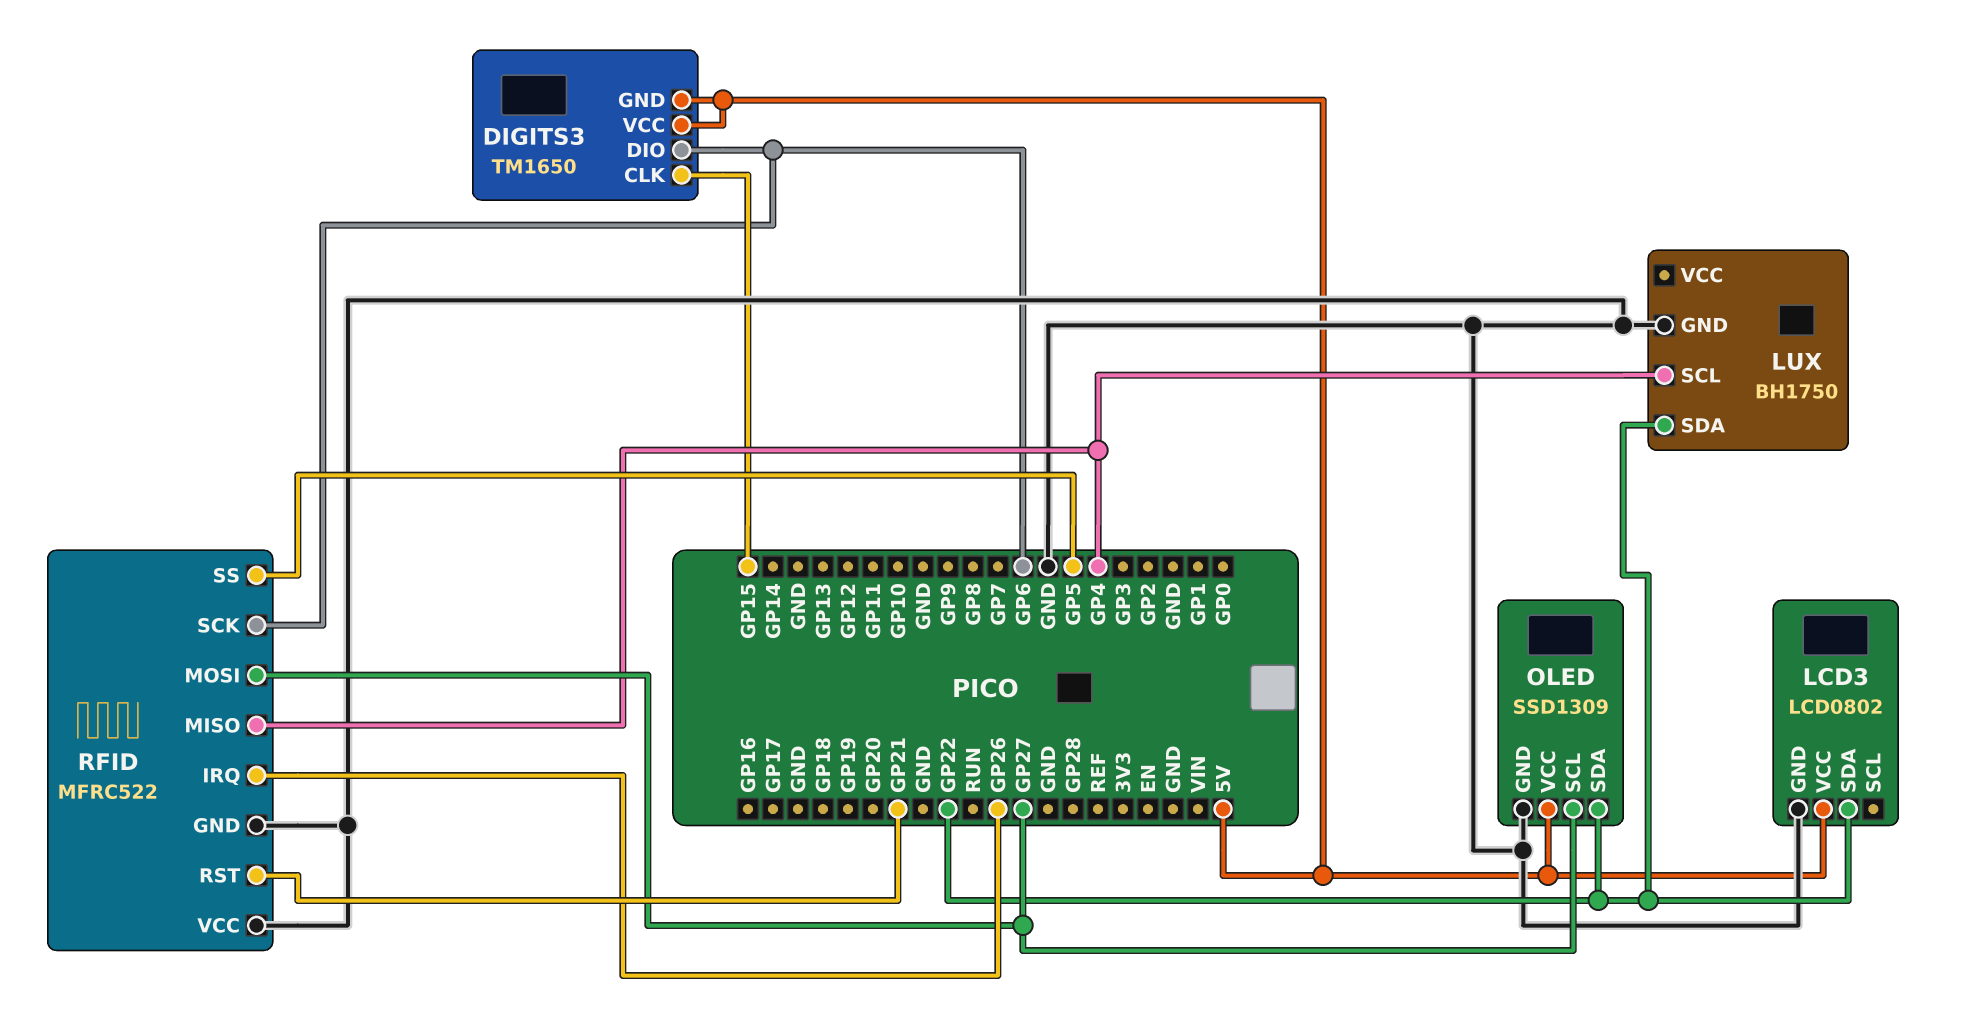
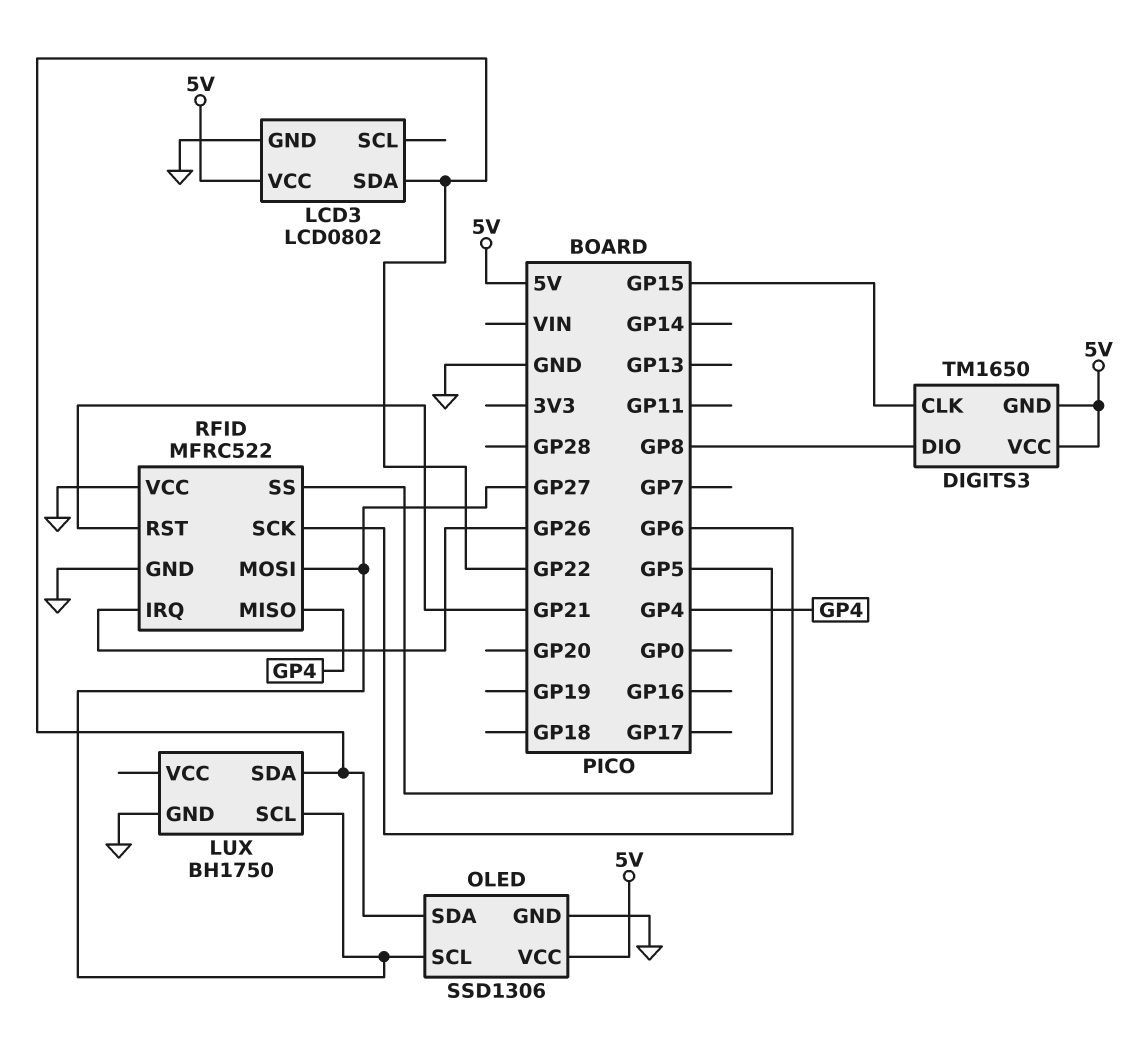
DIGITS3 pin DIO: GP6 -> GP8
LUX pin SCL: GP4 -> GP27
OLED: SSD1309 -> SSD1306

